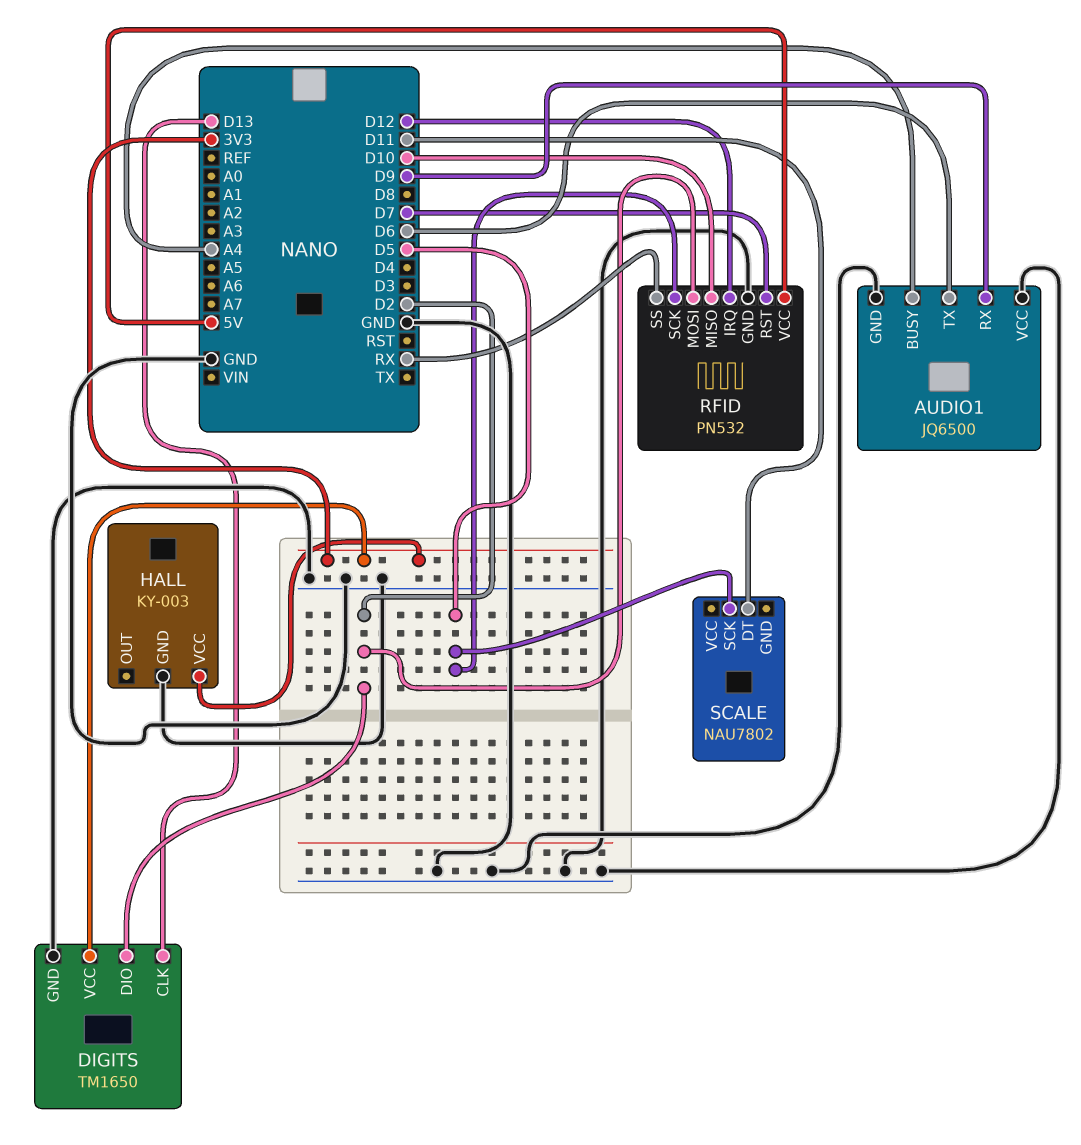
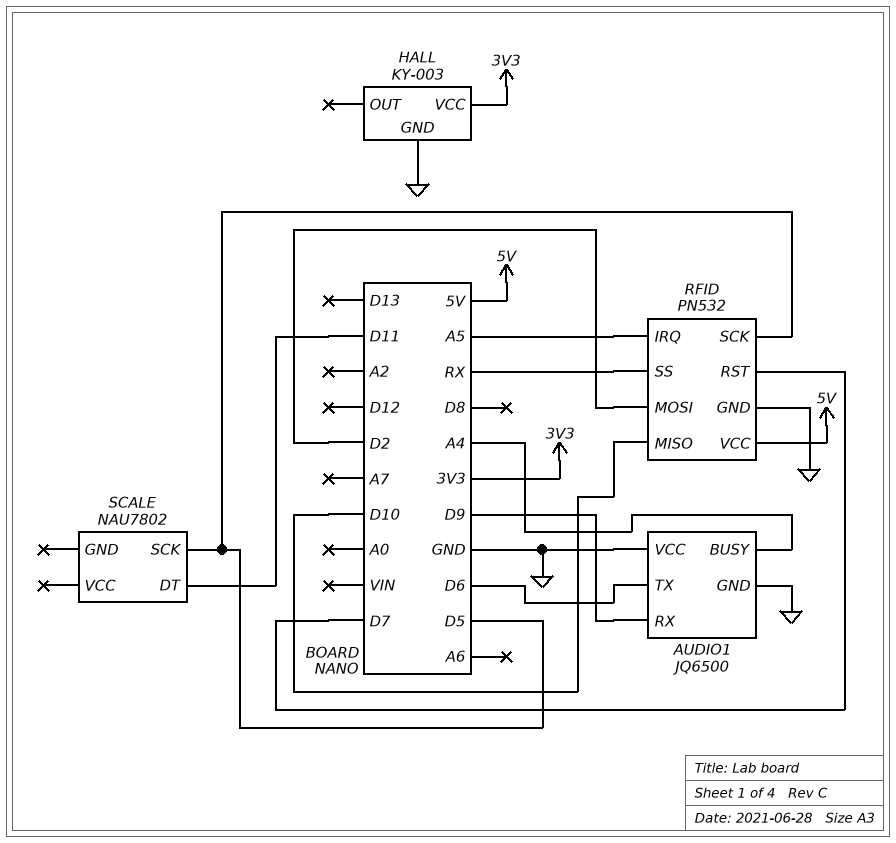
DIGITS: TM1650 -> none
DIGITS pin CLK: D13 -> none
DIGITS pin DIO: D2 -> none
DIGITS pin GND: GND -> none
DIGITS pin VCC: 3V3 -> none
RFID pin IRQ: D12 -> A5

